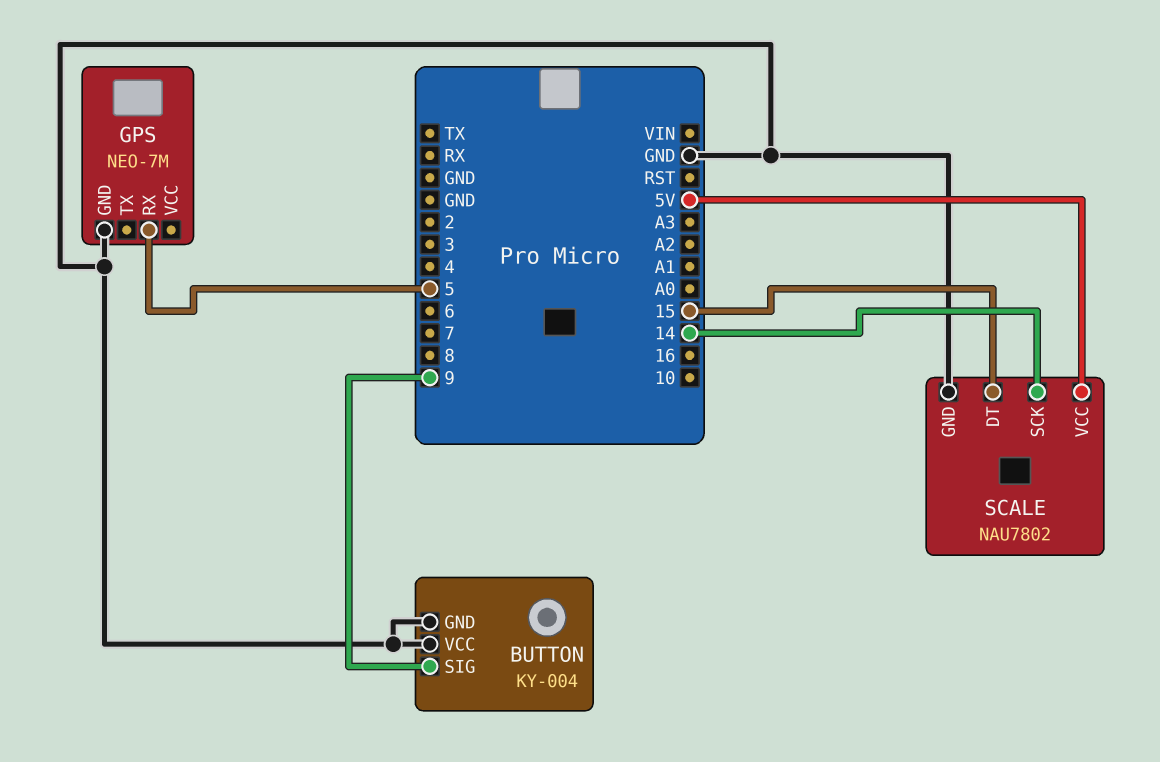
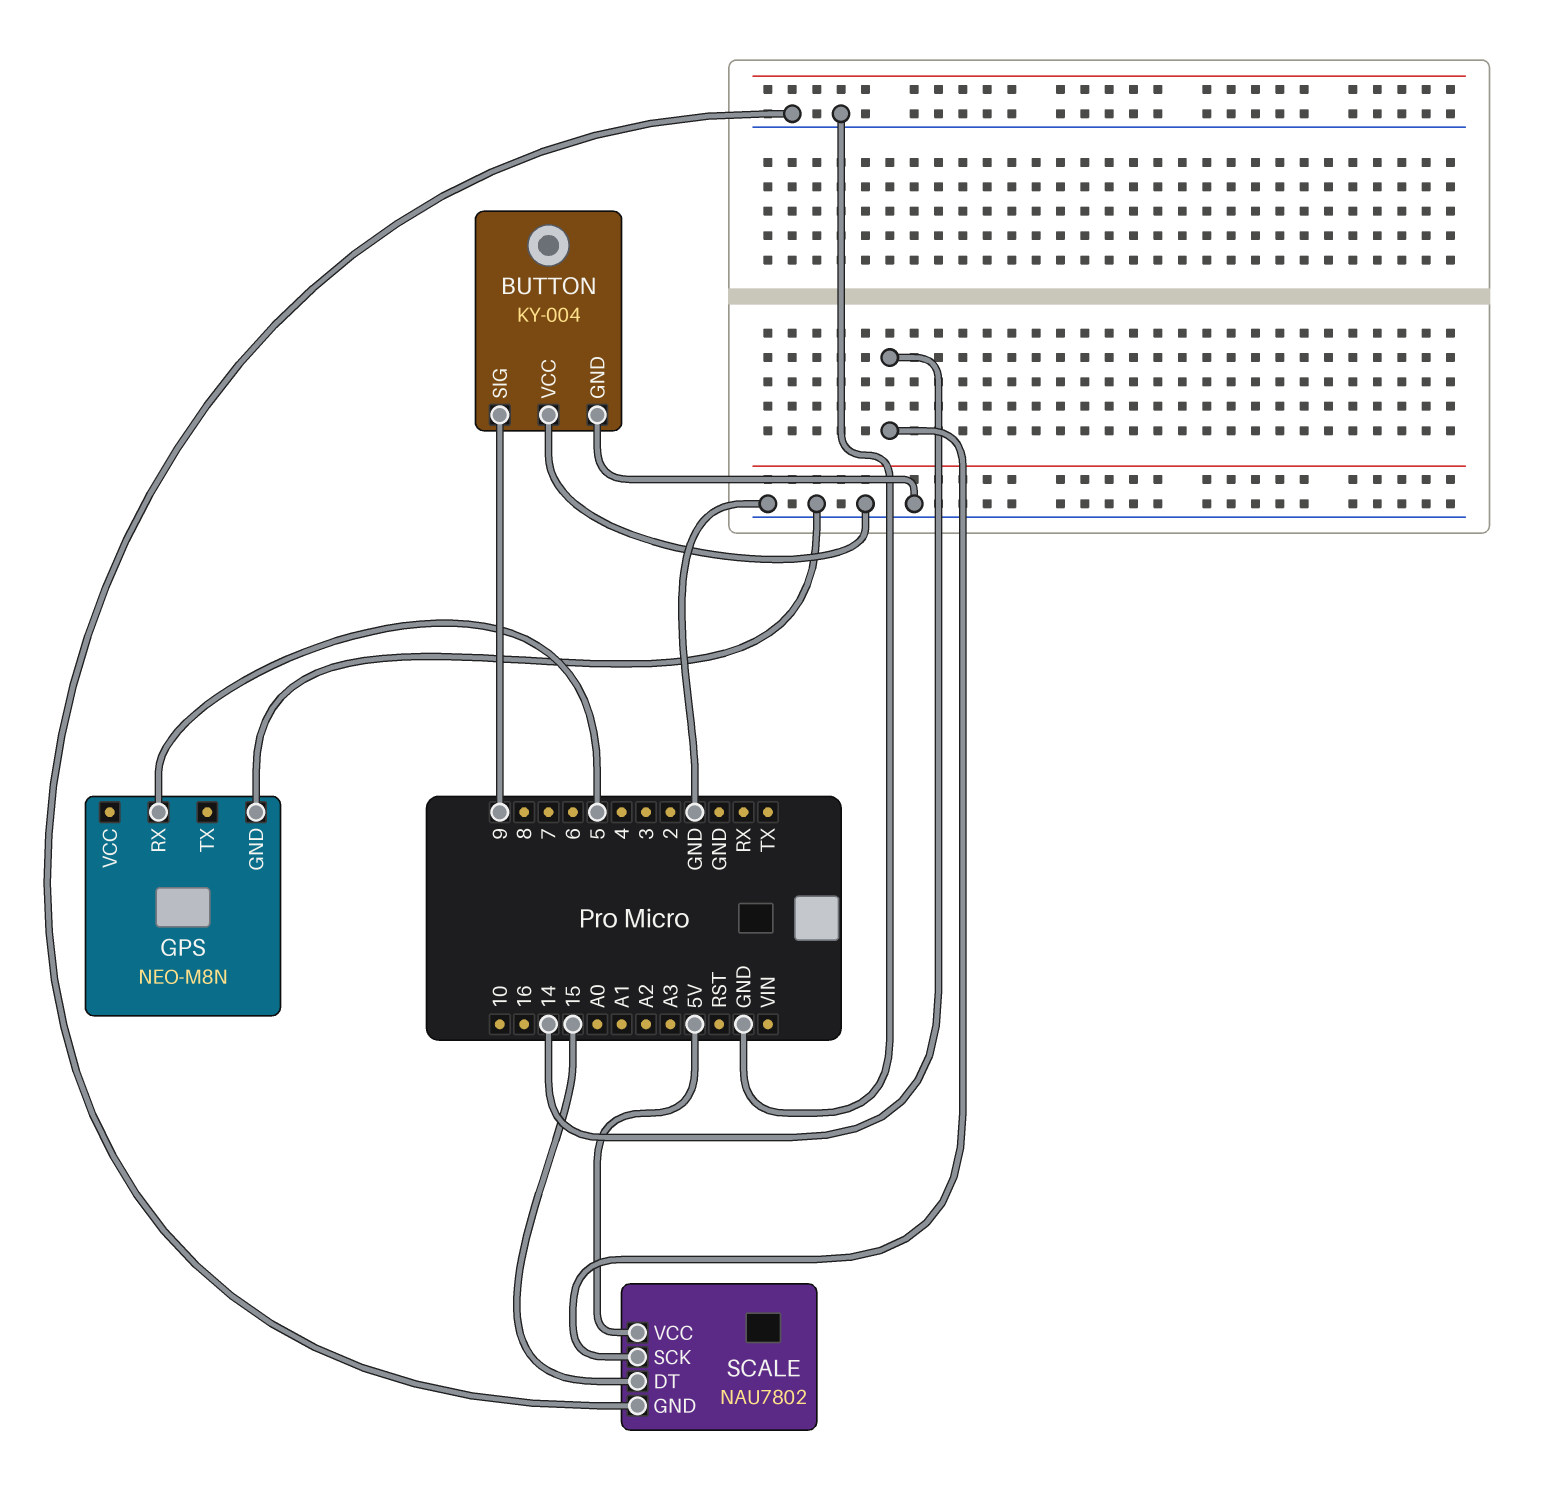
GPS: NEO-7M -> NEO-M8N

